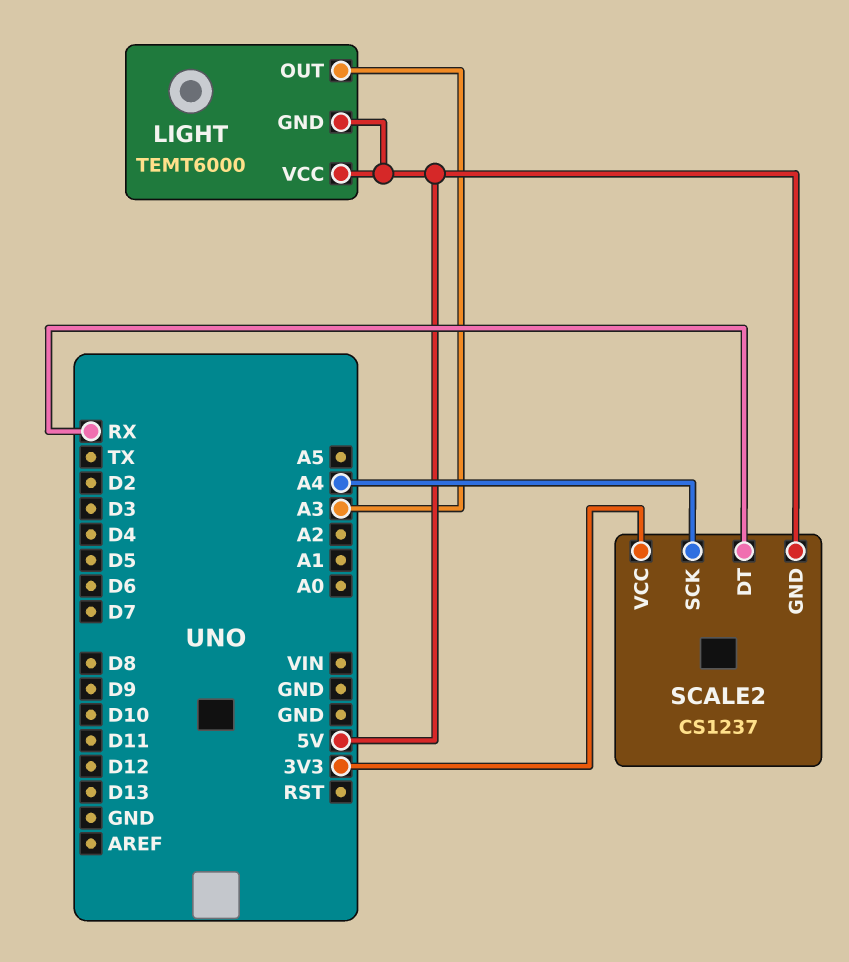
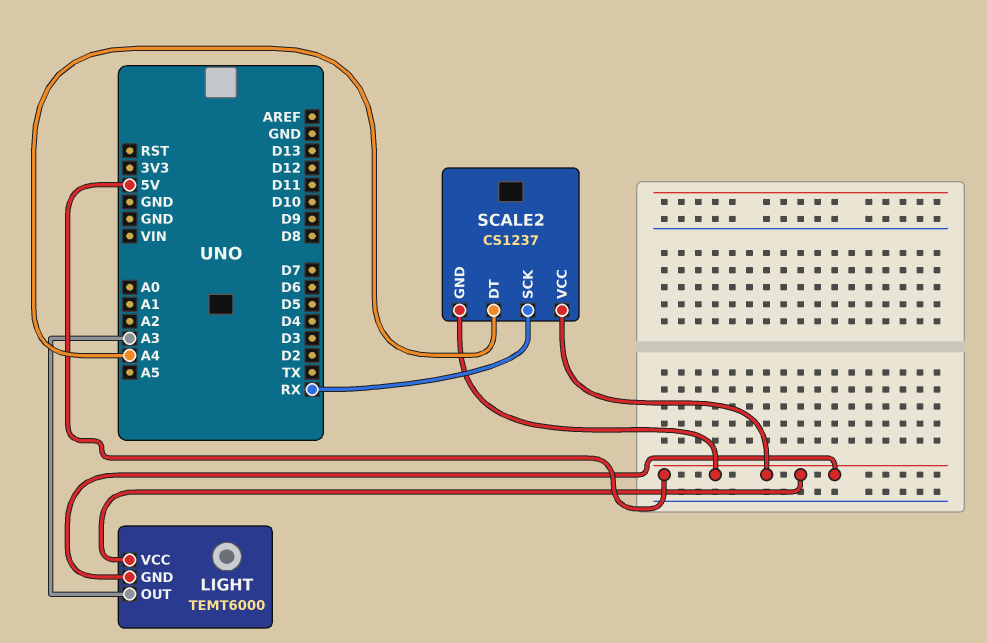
SCALE2 pin DT: RX -> A4
SCALE2 pin SCK: A4 -> RX
SCALE2 pin VCC: 3V3 -> 5V

